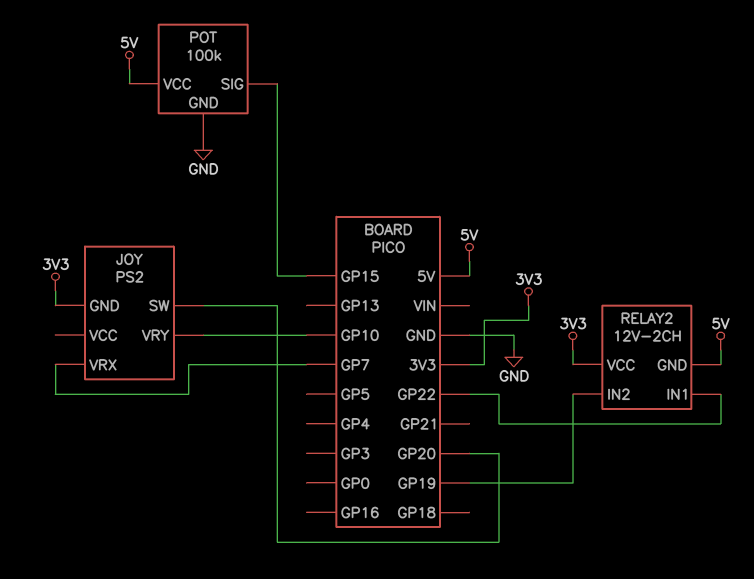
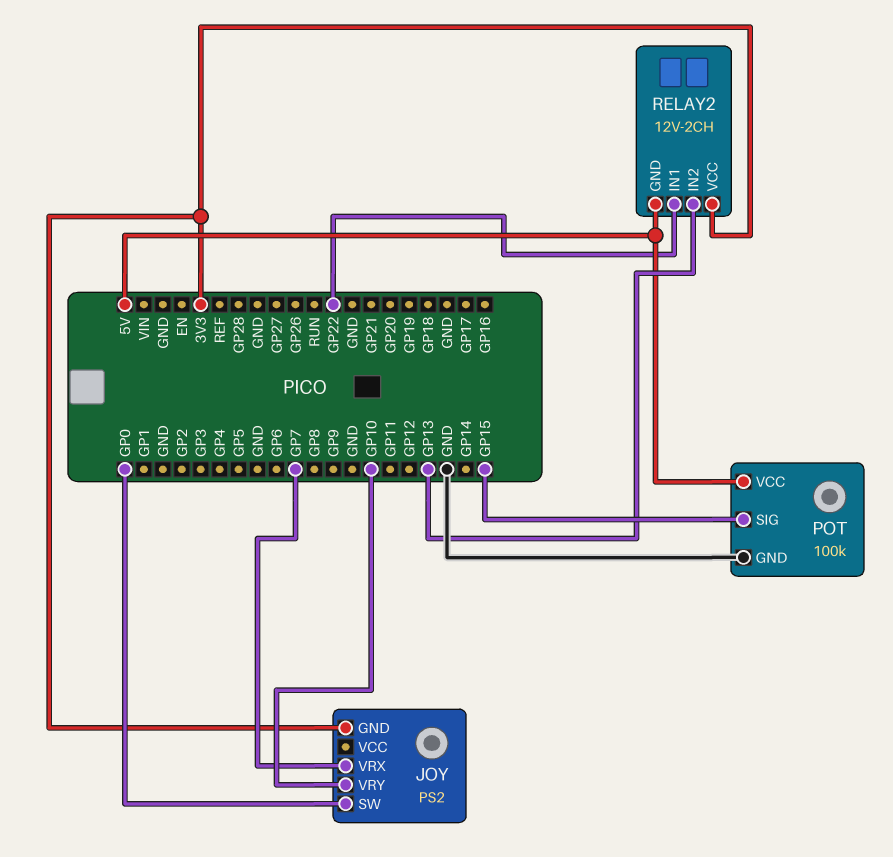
JOY pin SW: GP20 -> GP0
RELAY2 pin IN2: GP19 -> GP13

